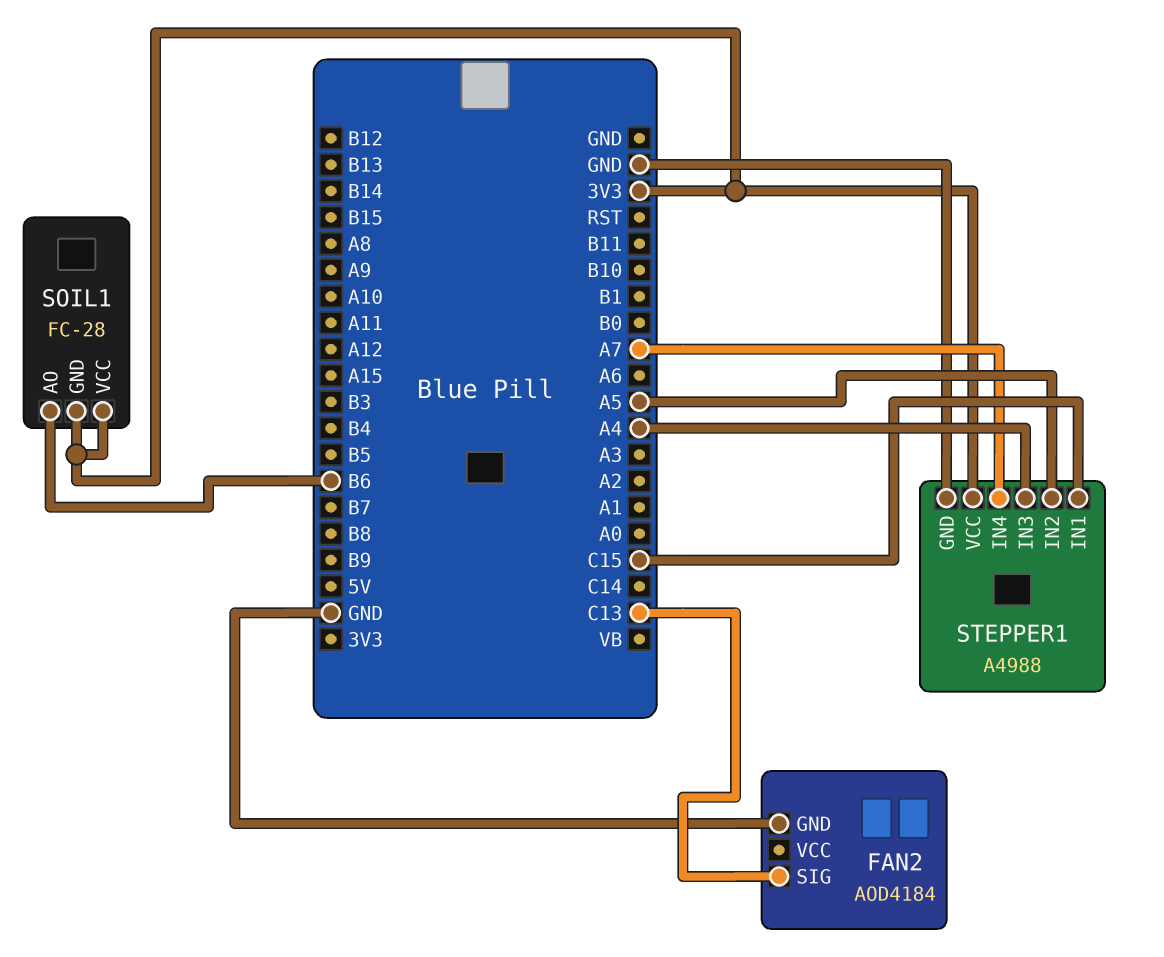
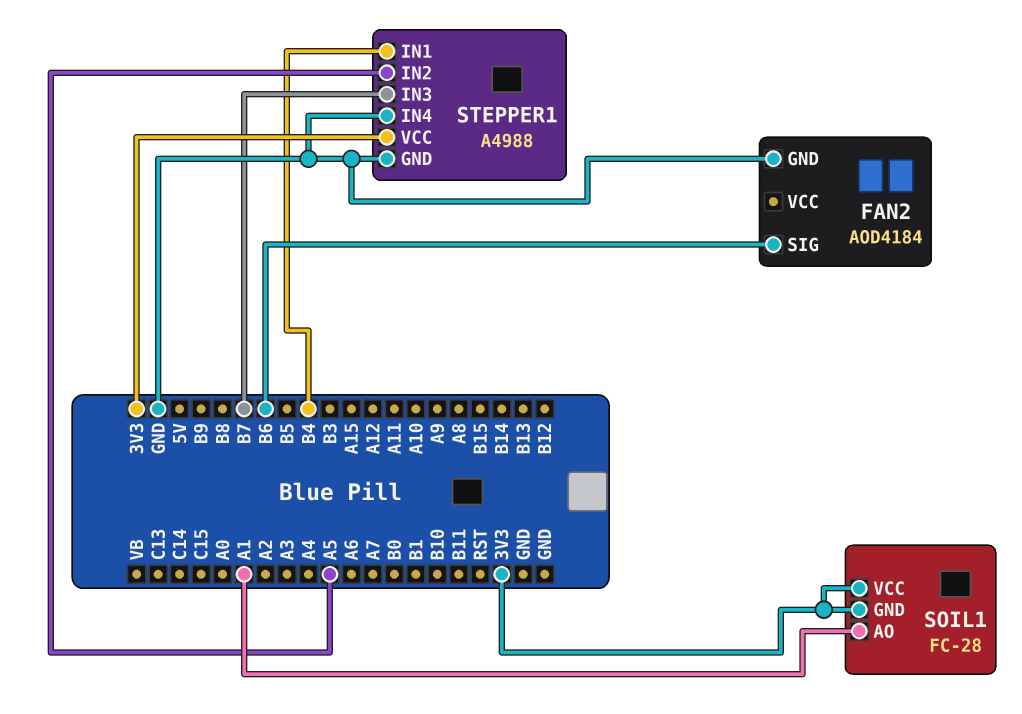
FAN2 pin SIG: C13 -> B6
SOIL1 pin AO: B6 -> A1
STEPPER1 pin IN1: C15 -> B4
STEPPER1 pin IN3: A4 -> B7
STEPPER1 pin IN4: A7 -> GND

